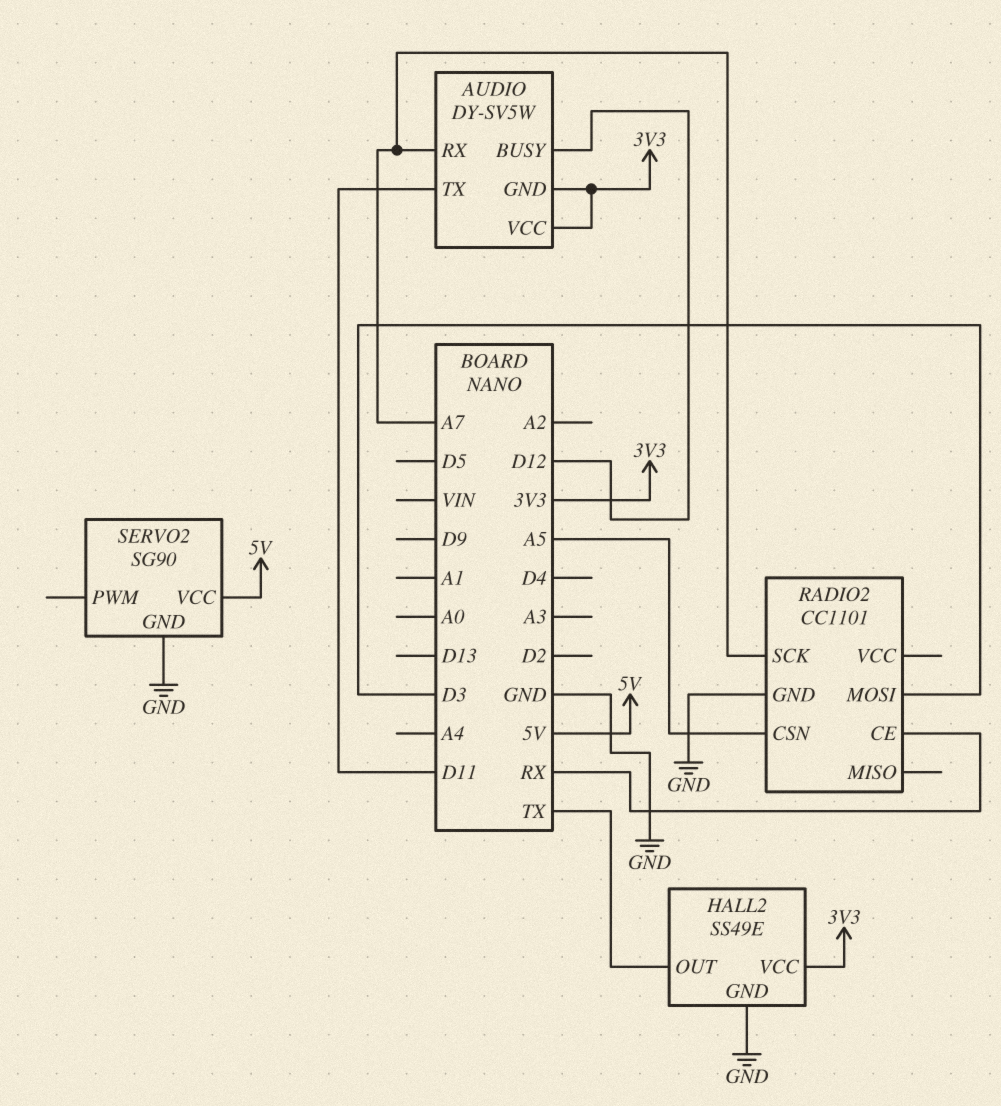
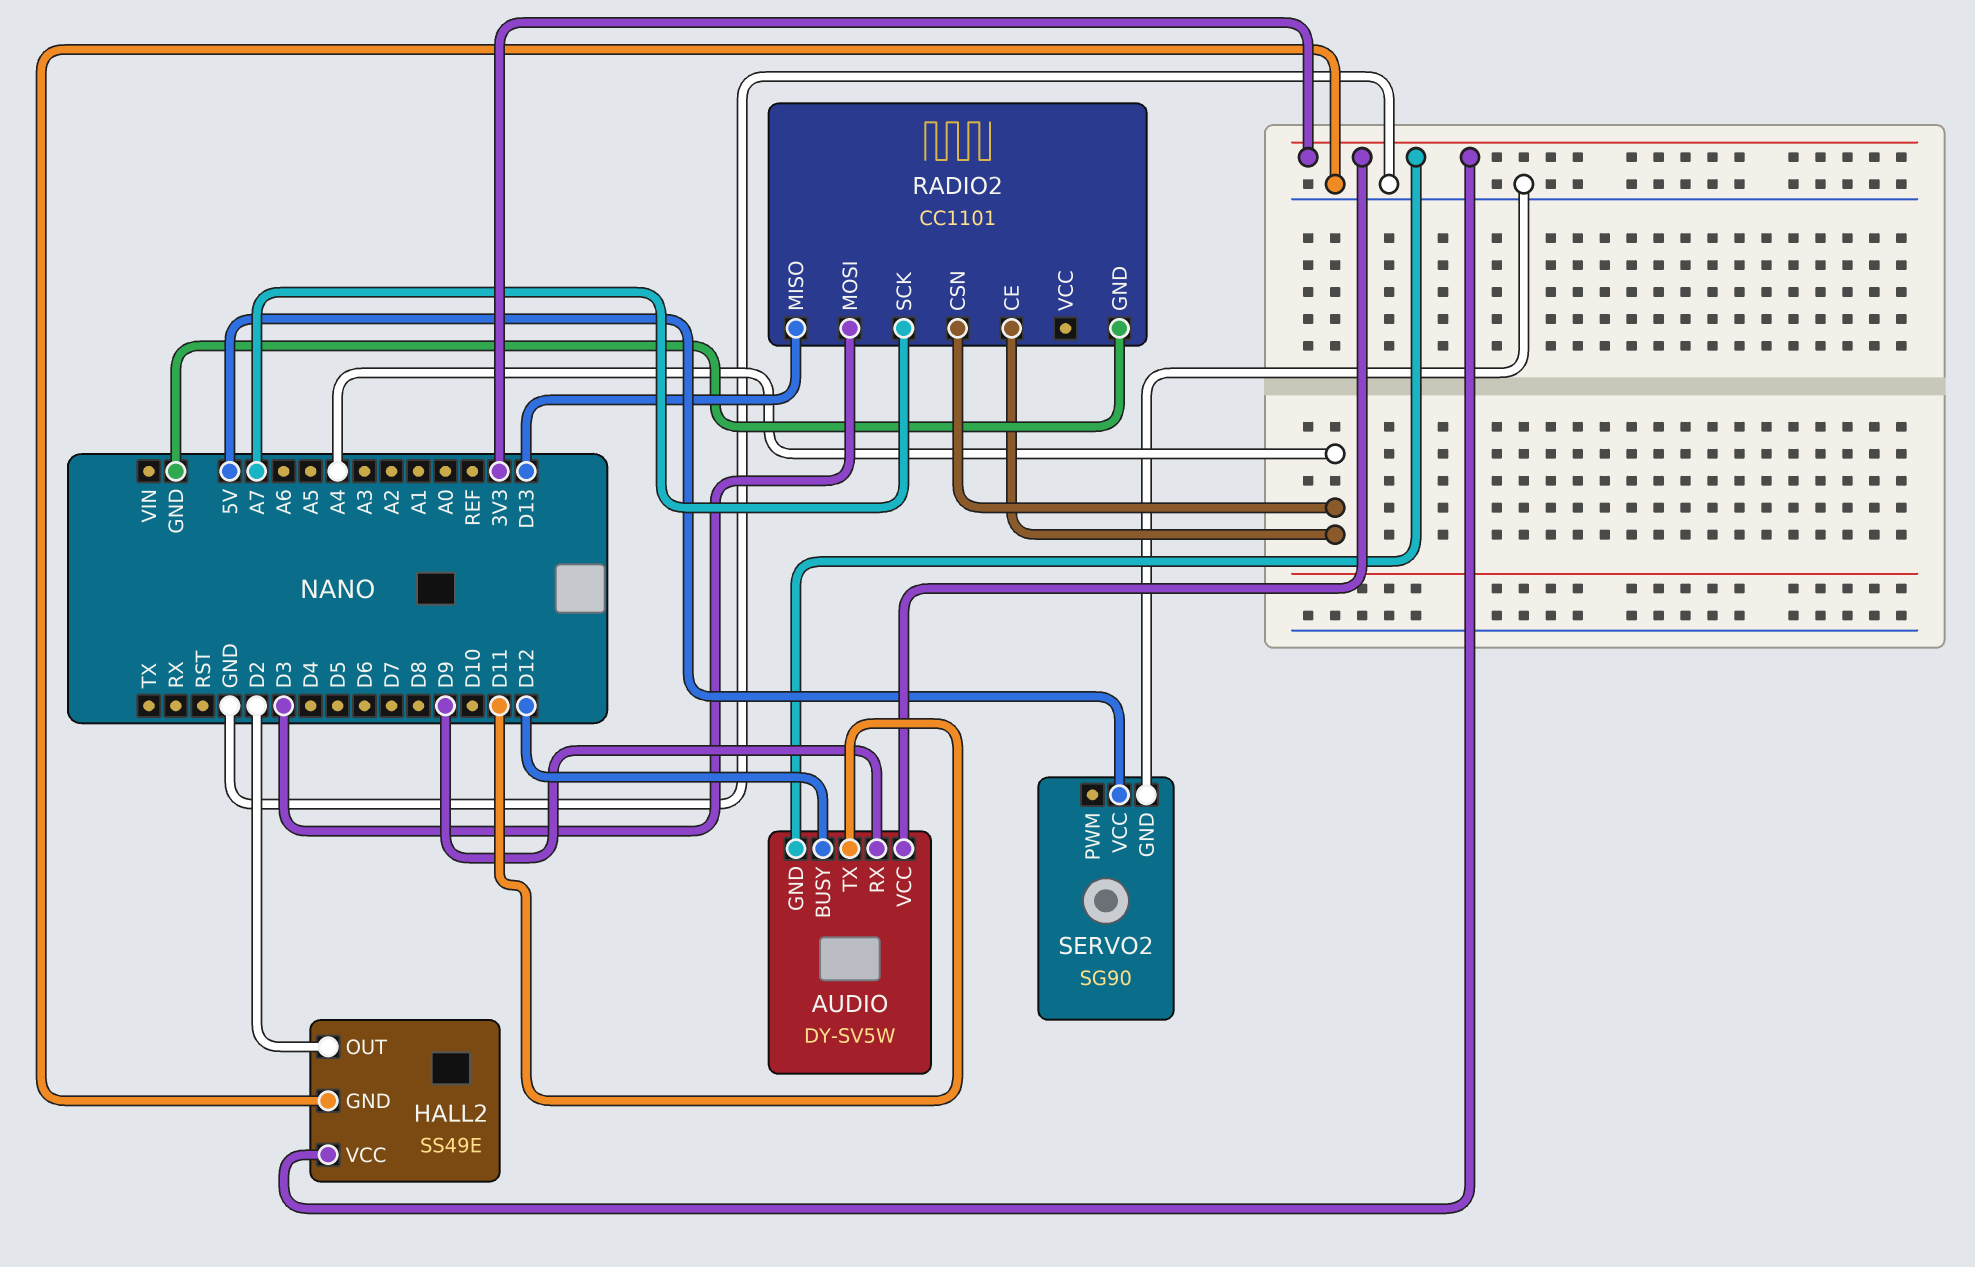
AUDIO pin RX: A7 -> D9
HALL2 pin OUT: TX -> D2
RADIO2 pin CE: RX -> A4
RADIO2 pin CSN: A5 -> A4
RADIO2 pin MISO: none -> D13

